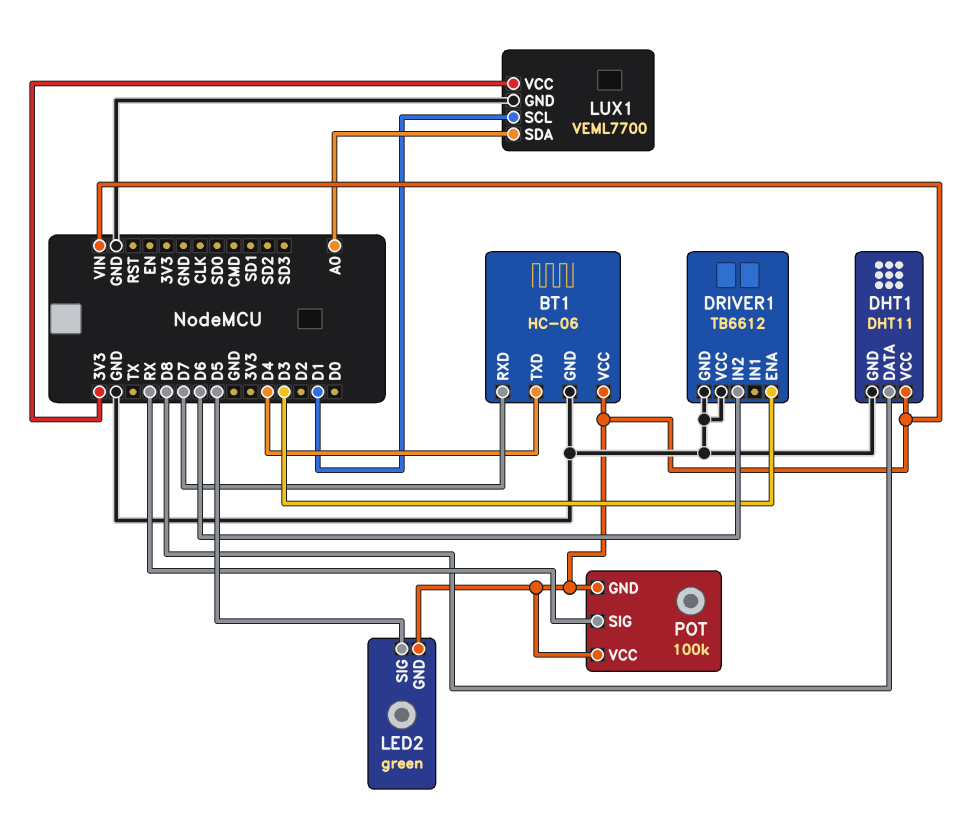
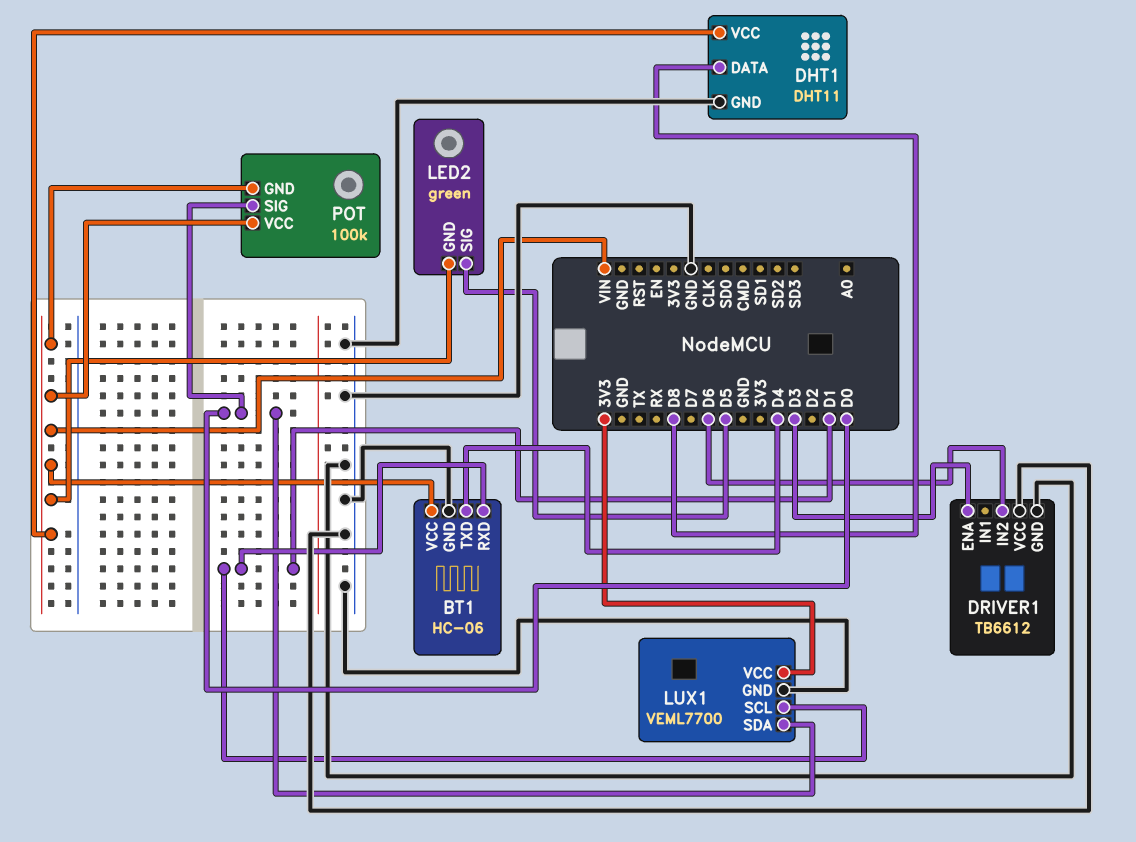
BT1 pin RXD: D7 -> D1
LUX1 pin SDA: A0 -> D0
POT pin SIG: RX -> D0

